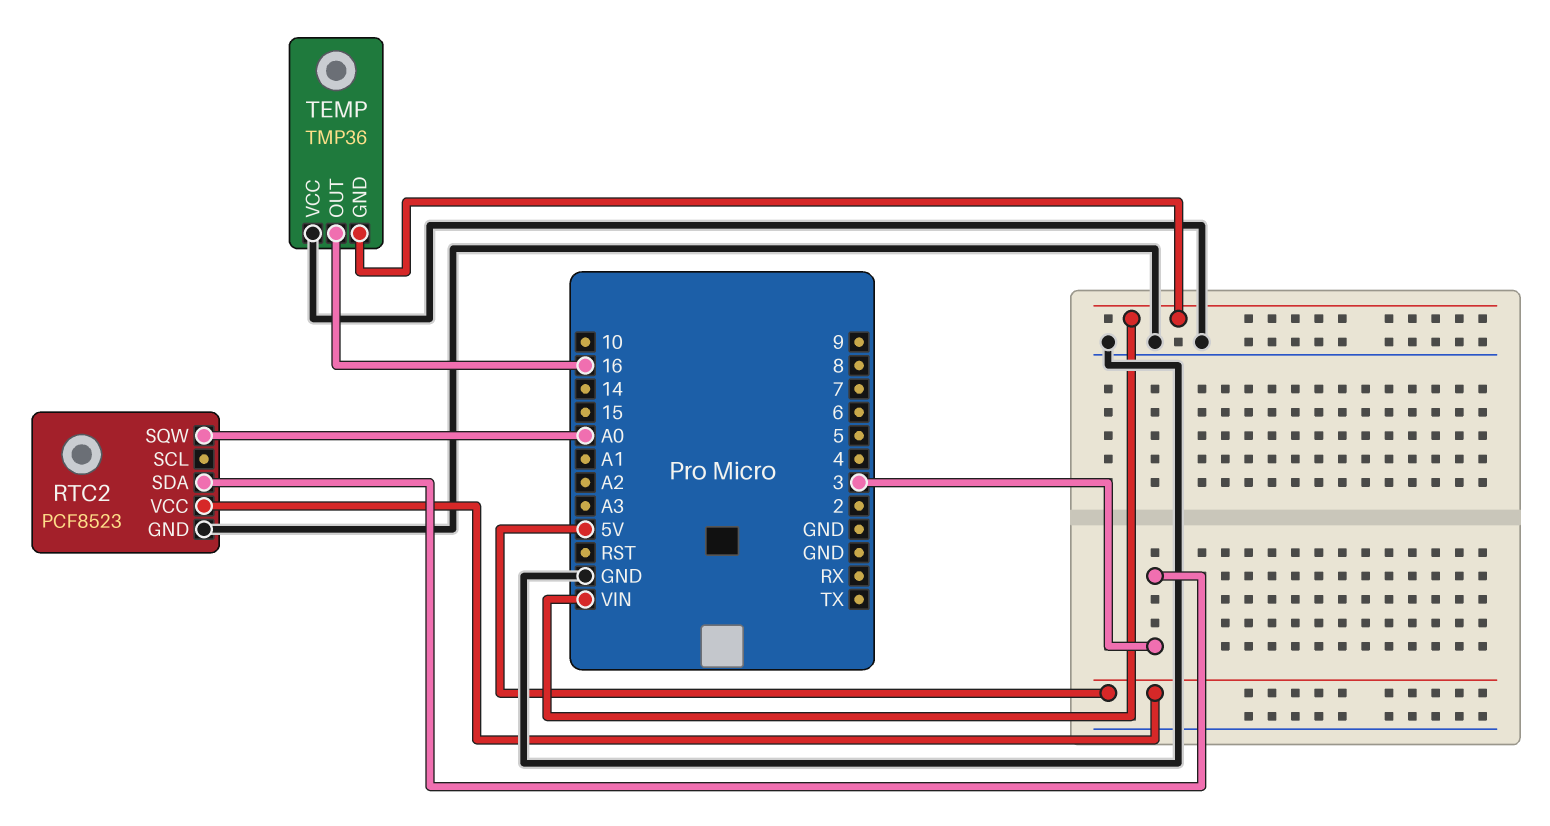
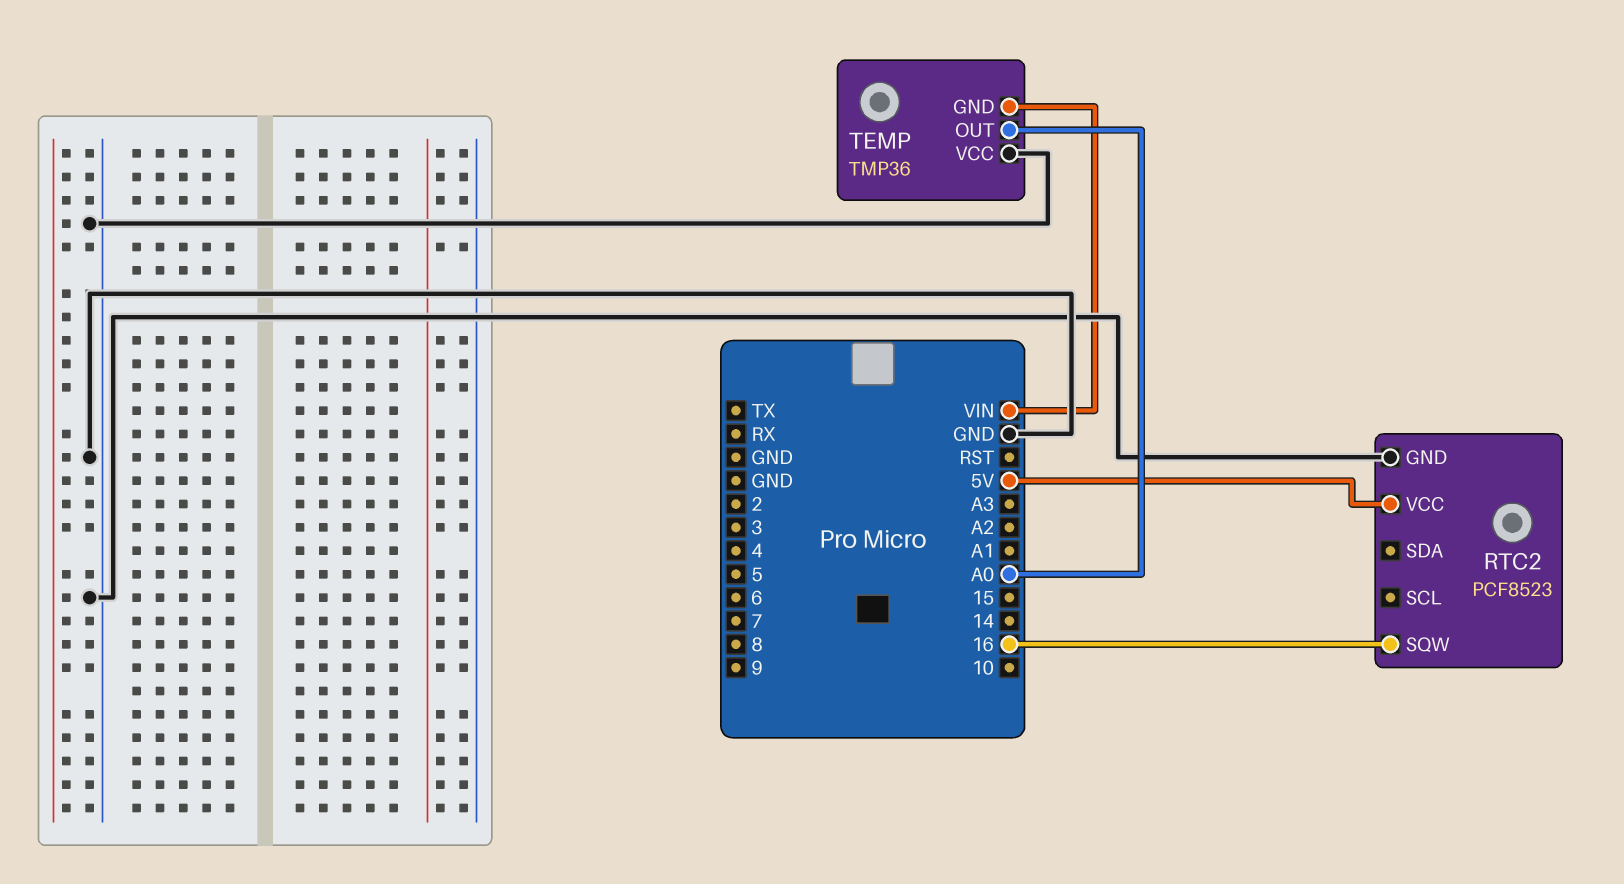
RTC2 pin SDA: 3 -> none
RTC2 pin SQW: A0 -> 16
TEMP pin OUT: 16 -> A0

